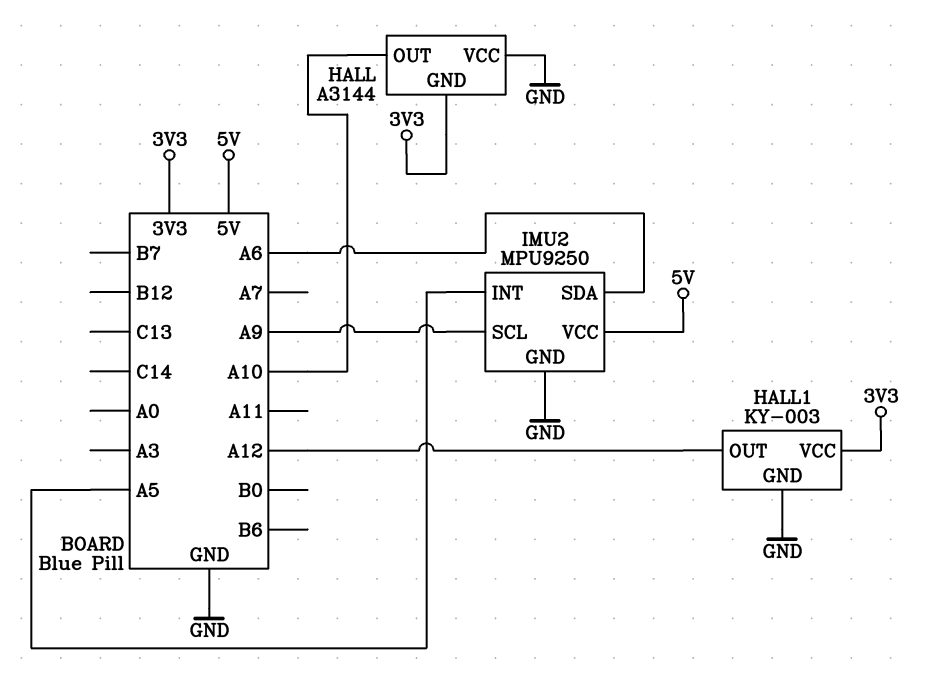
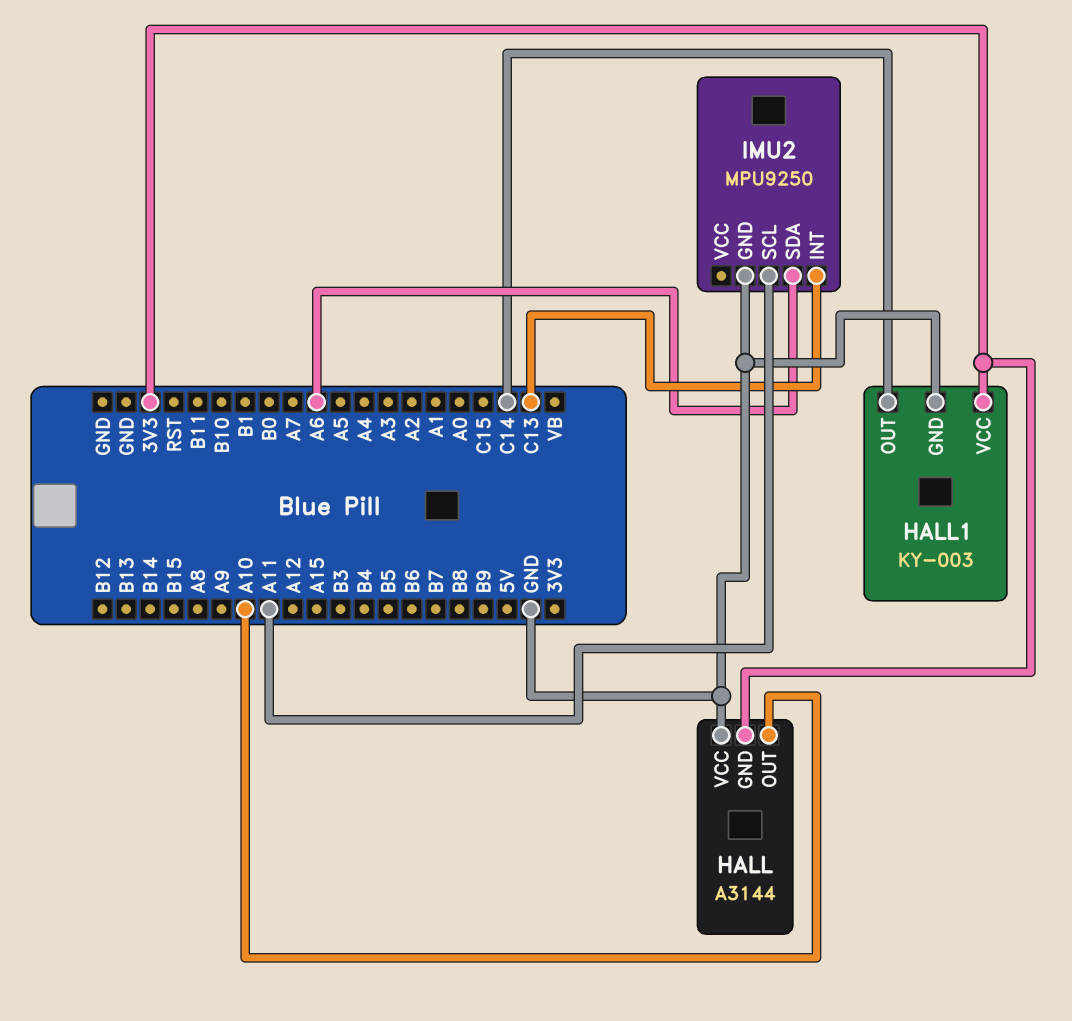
HALL1 pin OUT: A12 -> C14
IMU2 pin INT: A5 -> C13
IMU2 pin SCL: A9 -> A11
IMU2 pin VCC: 5V -> none

